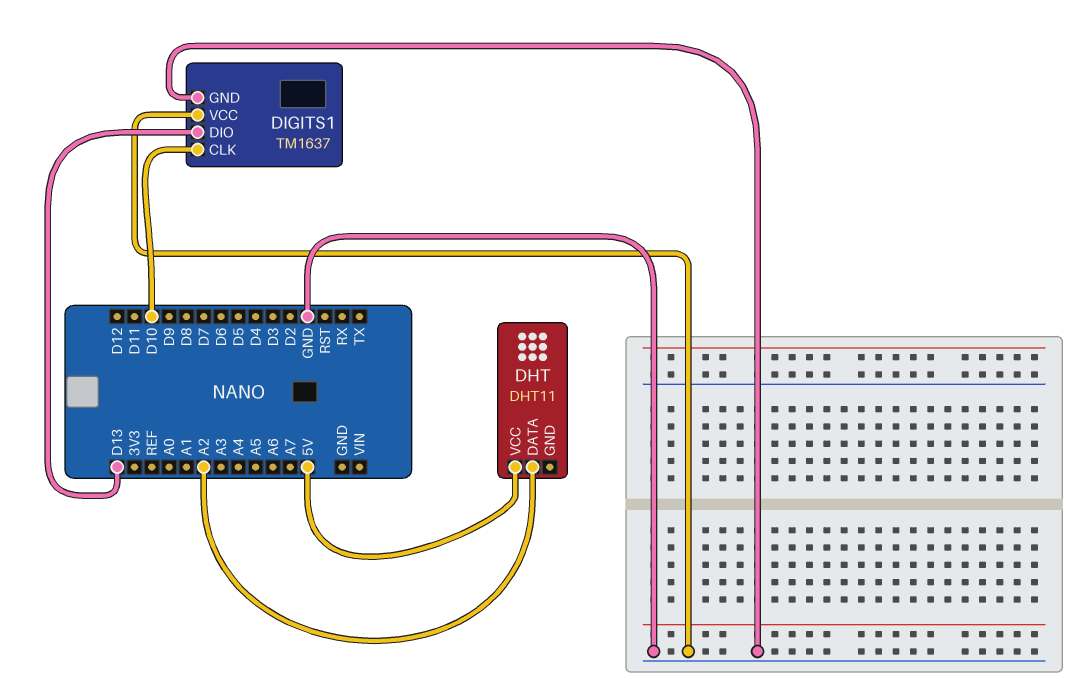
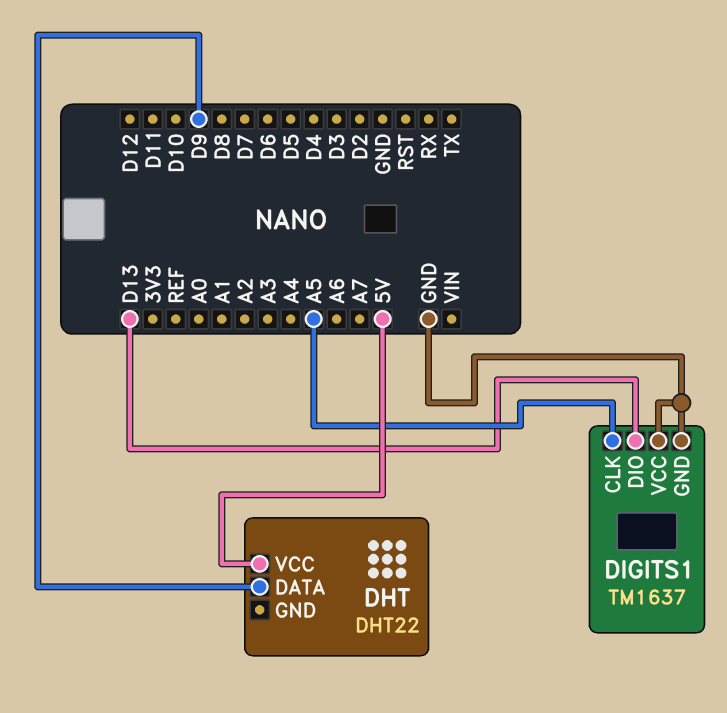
DHT: DHT11 -> DHT22
DHT pin DATA: A2 -> D9
DIGITS1 pin CLK: D10 -> A5

